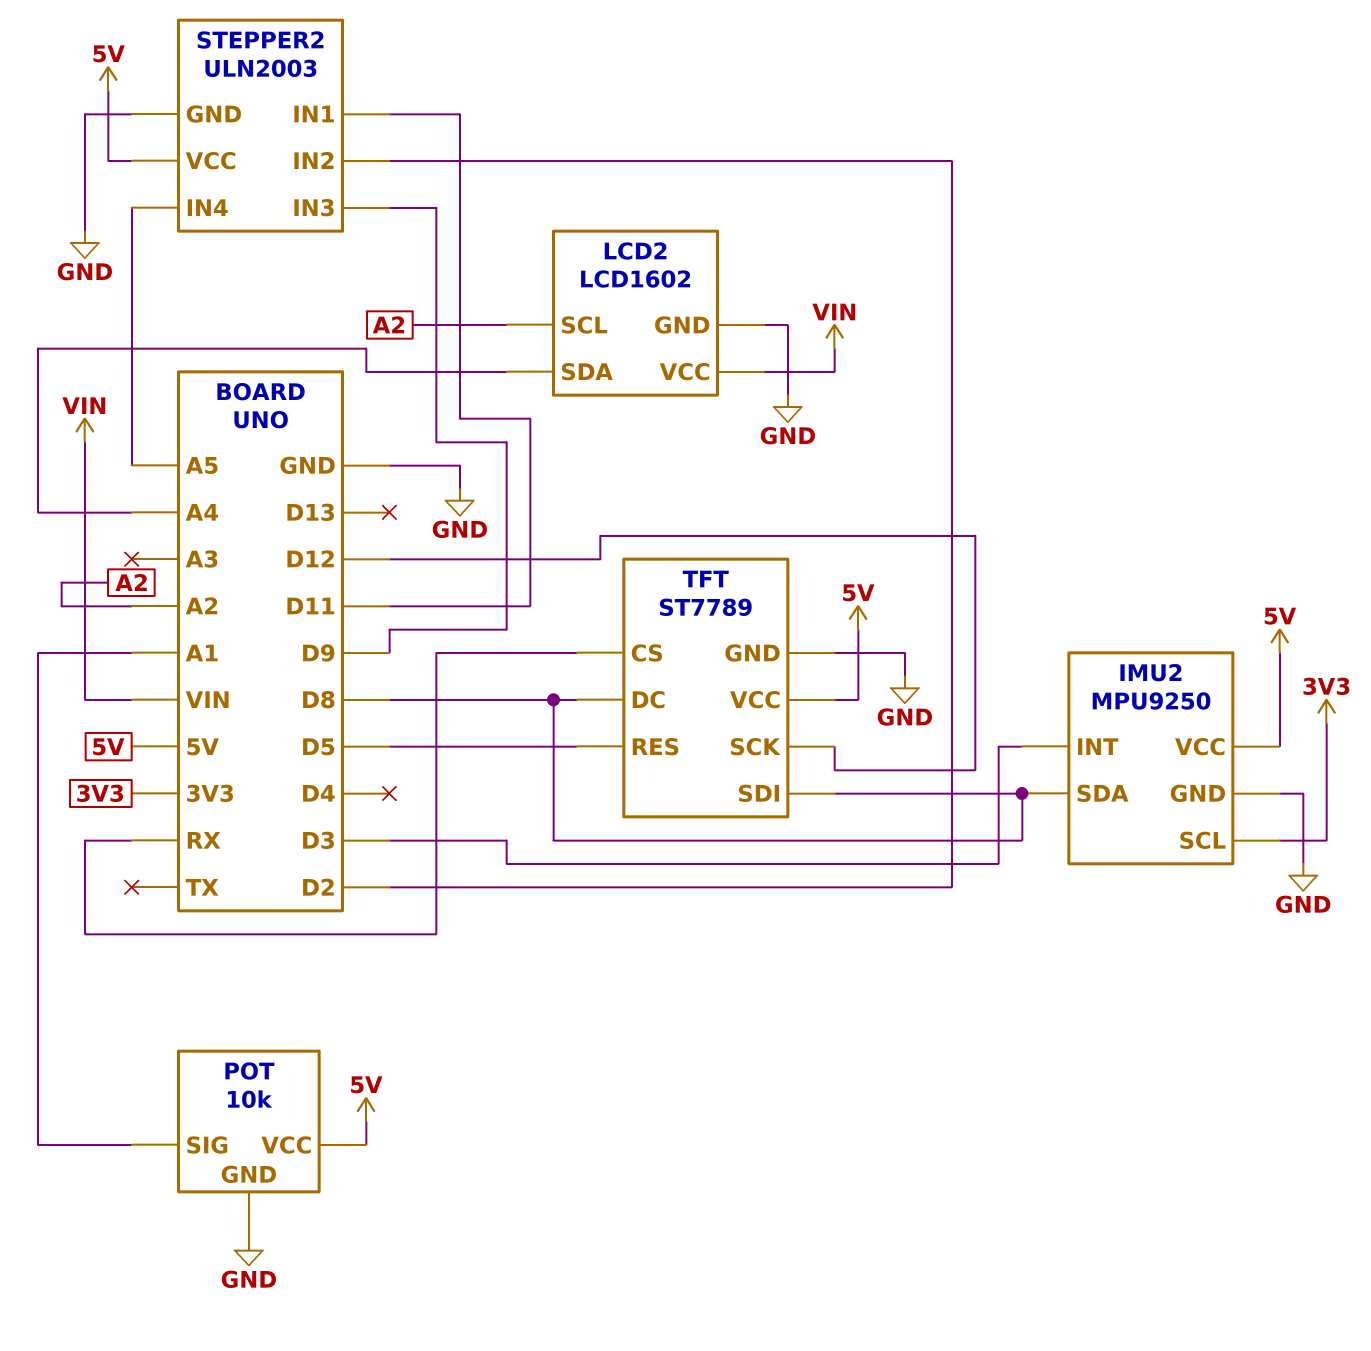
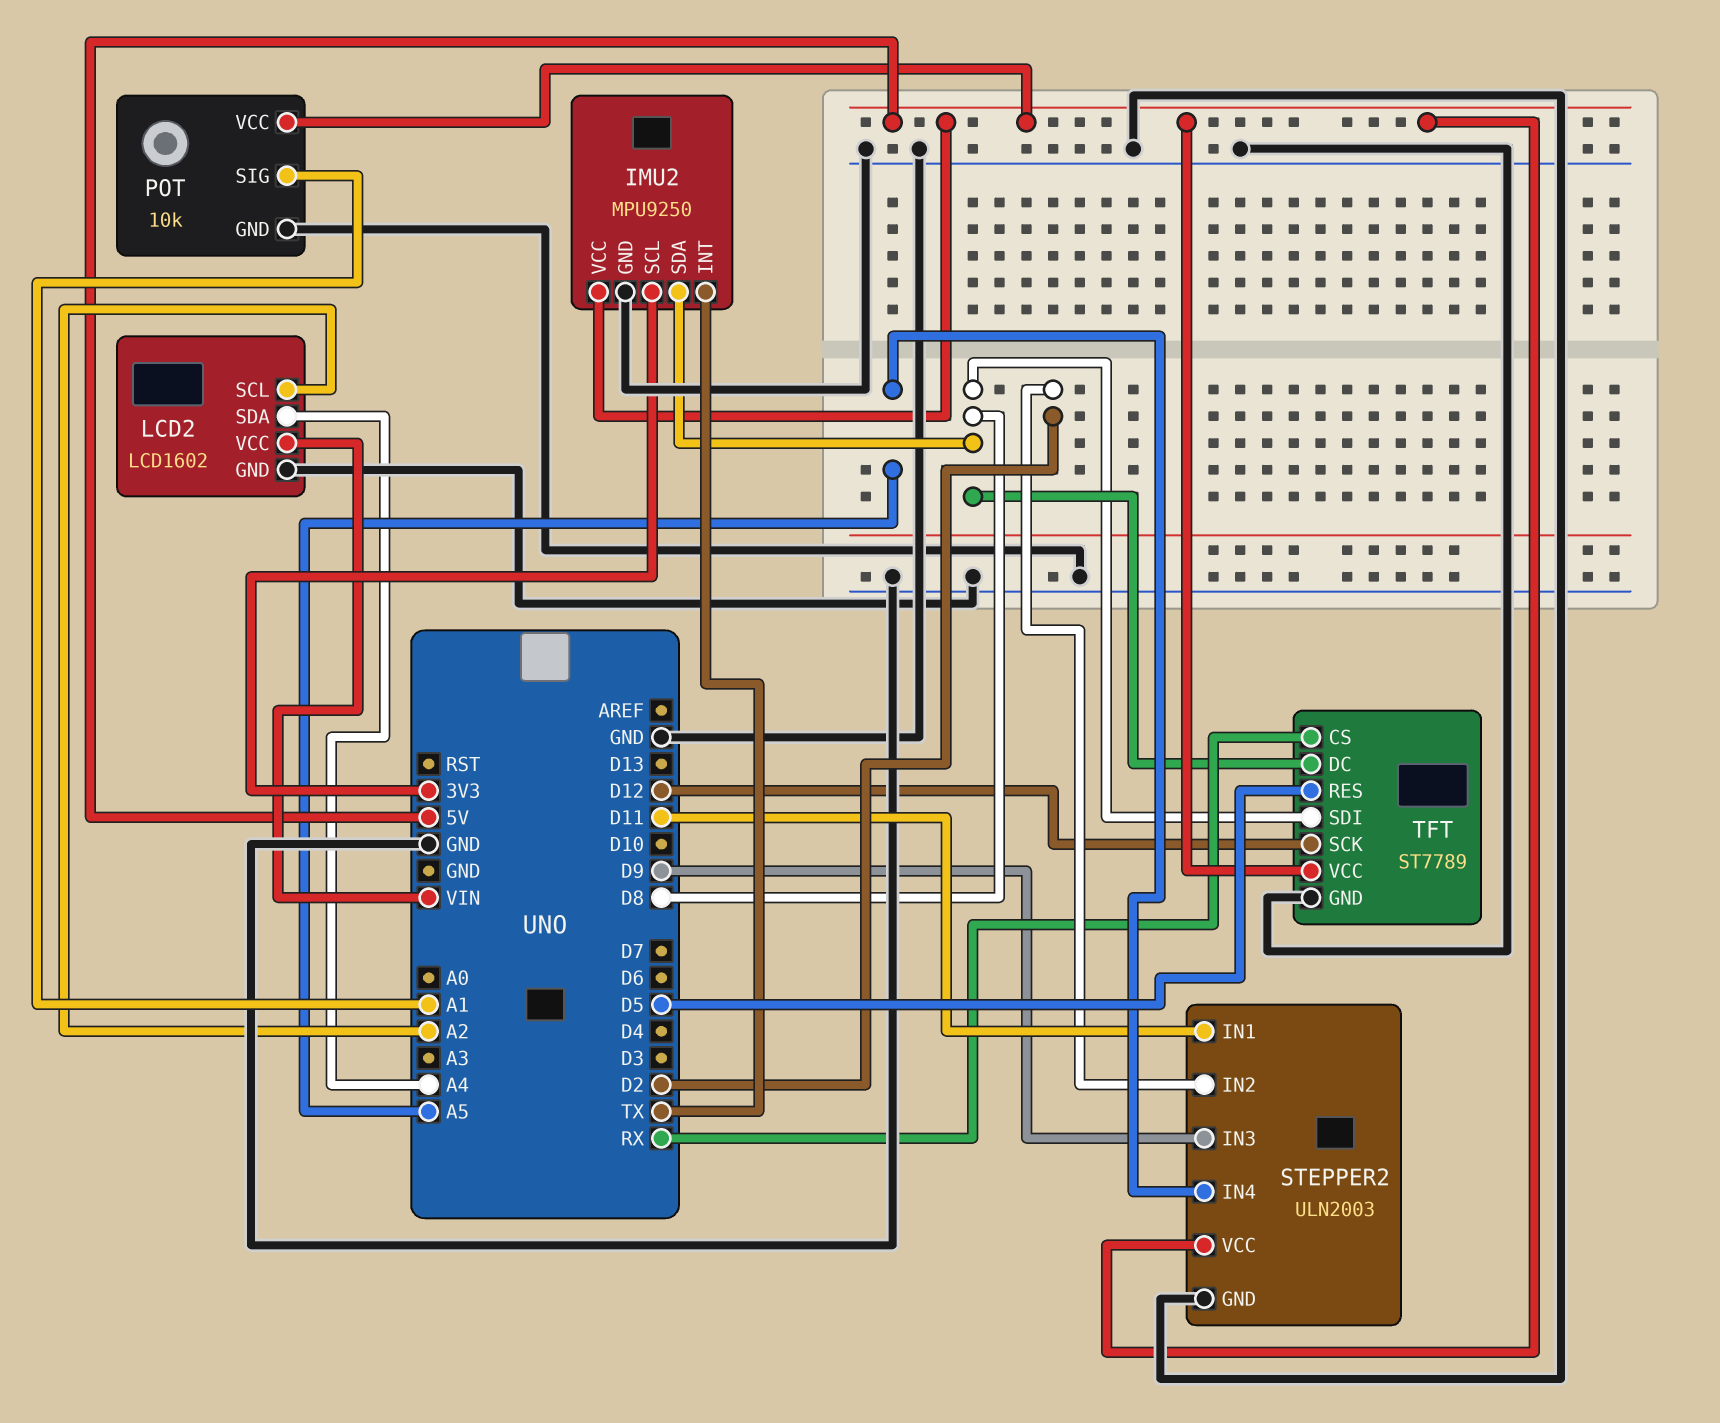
IMU2 pin INT: D3 -> TX

